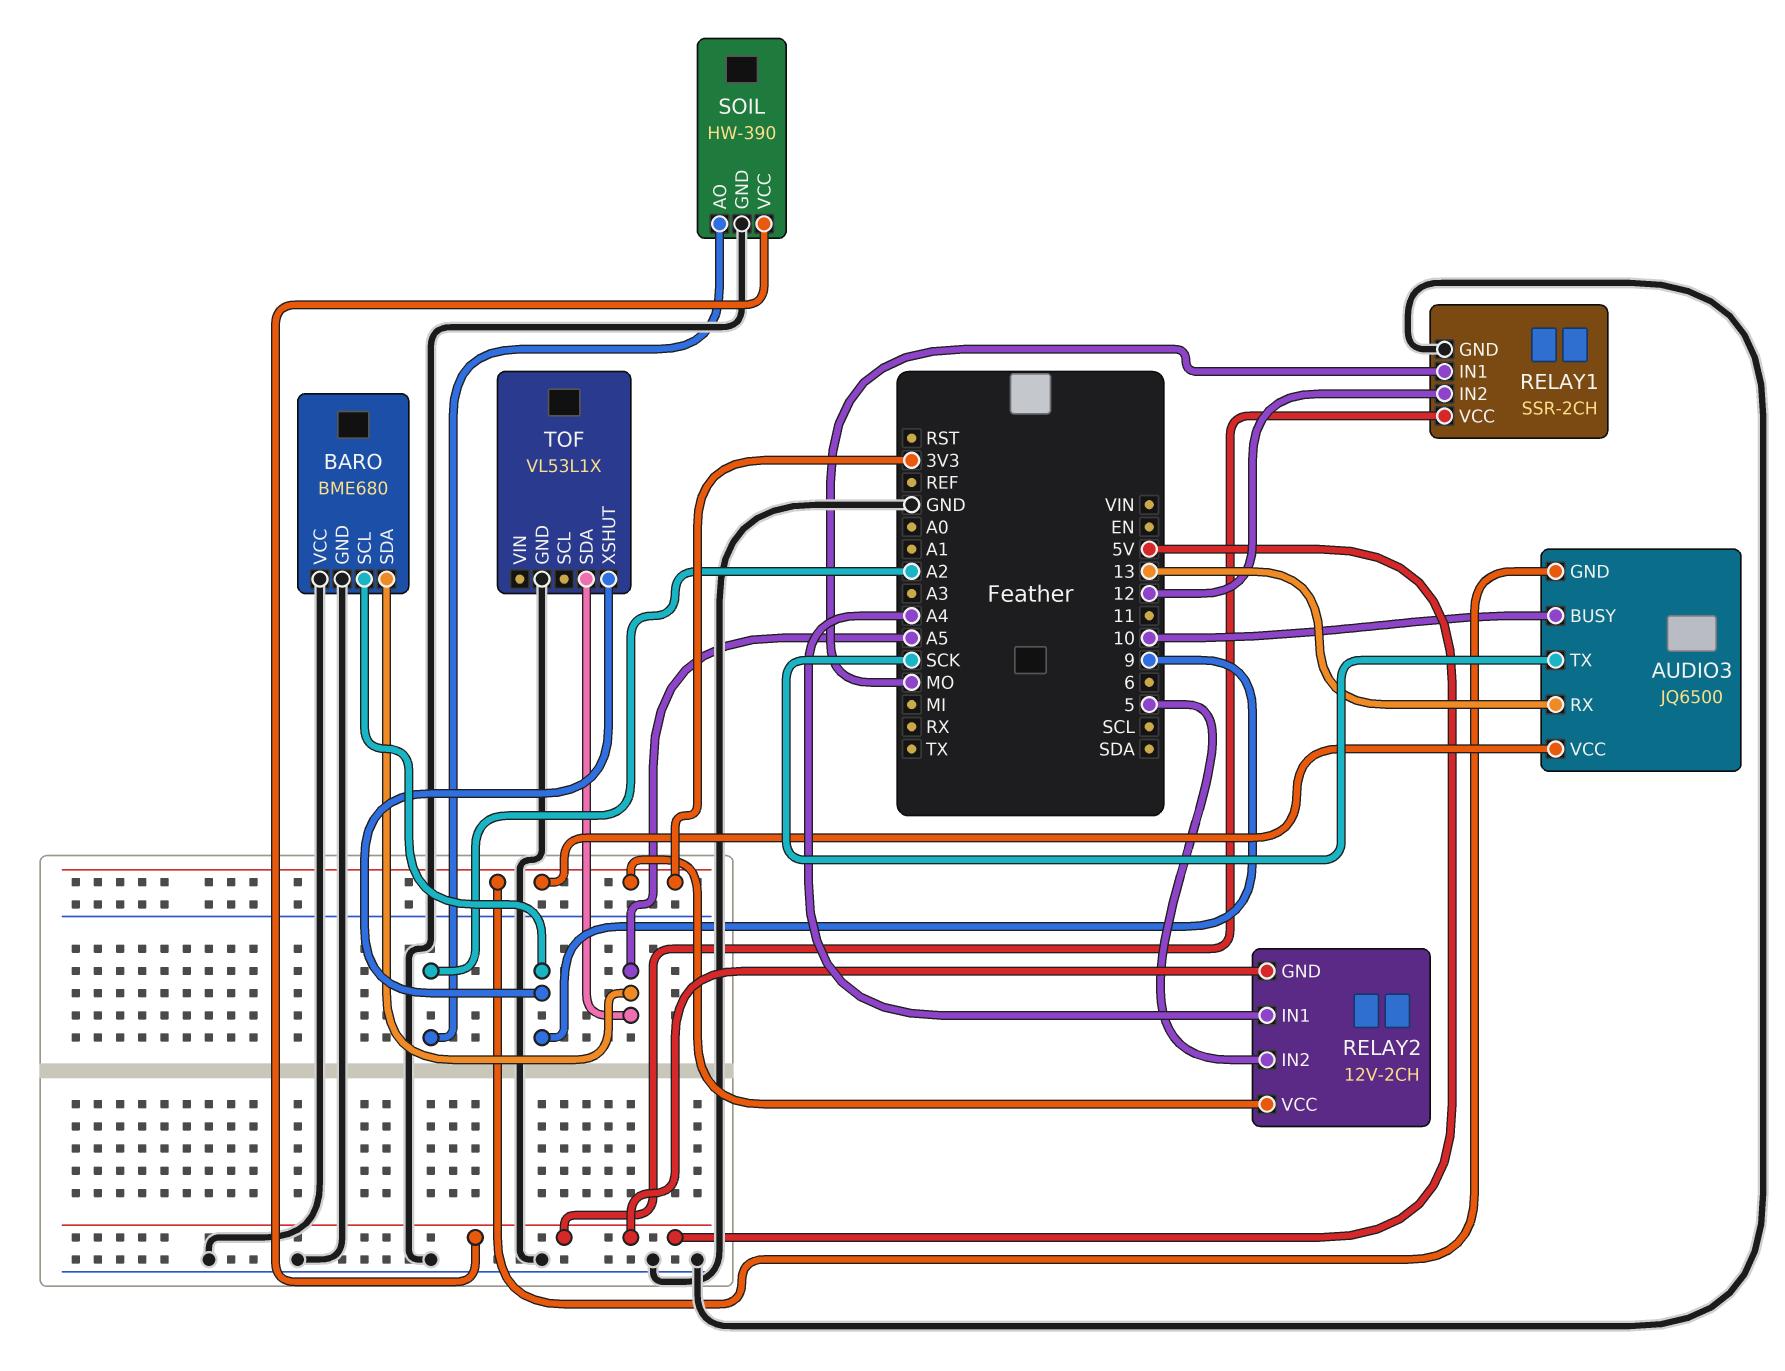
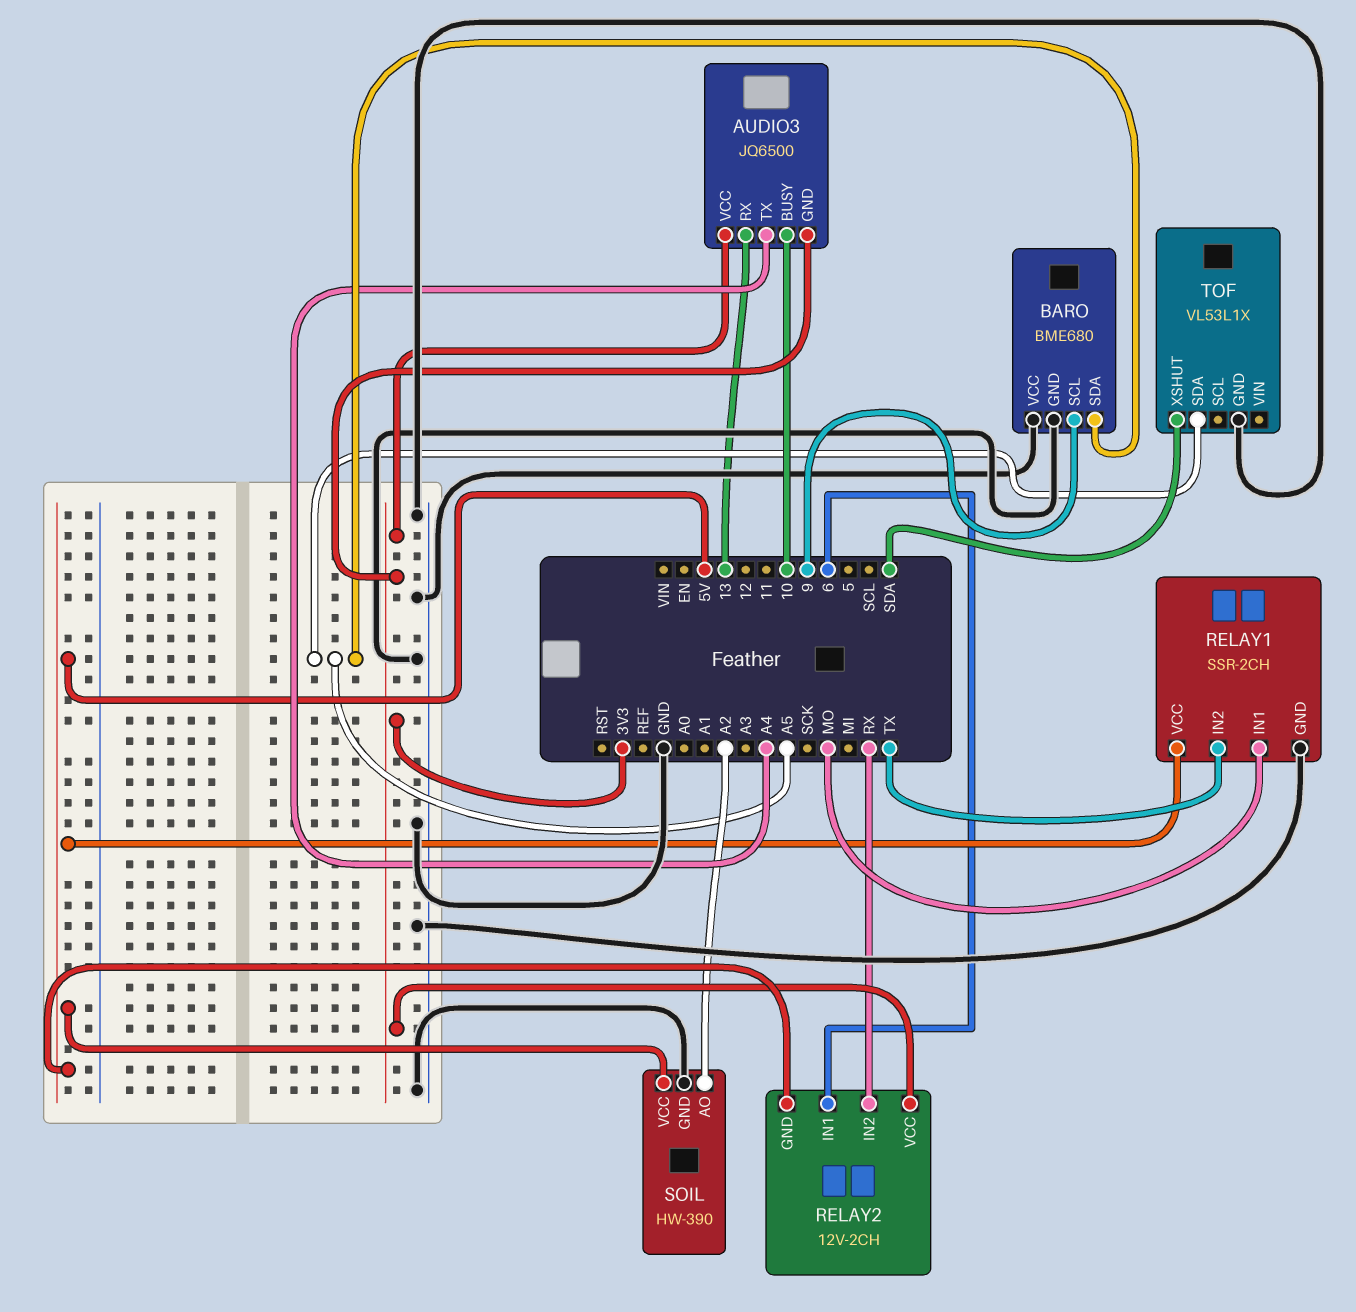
AUDIO3 pin TX: SCK -> A4
RELAY1 pin IN2: 12 -> TX
RELAY2 pin IN1: A4 -> 6
RELAY2 pin IN2: 5 -> RX
TOF pin XSHUT: 9 -> SDA

